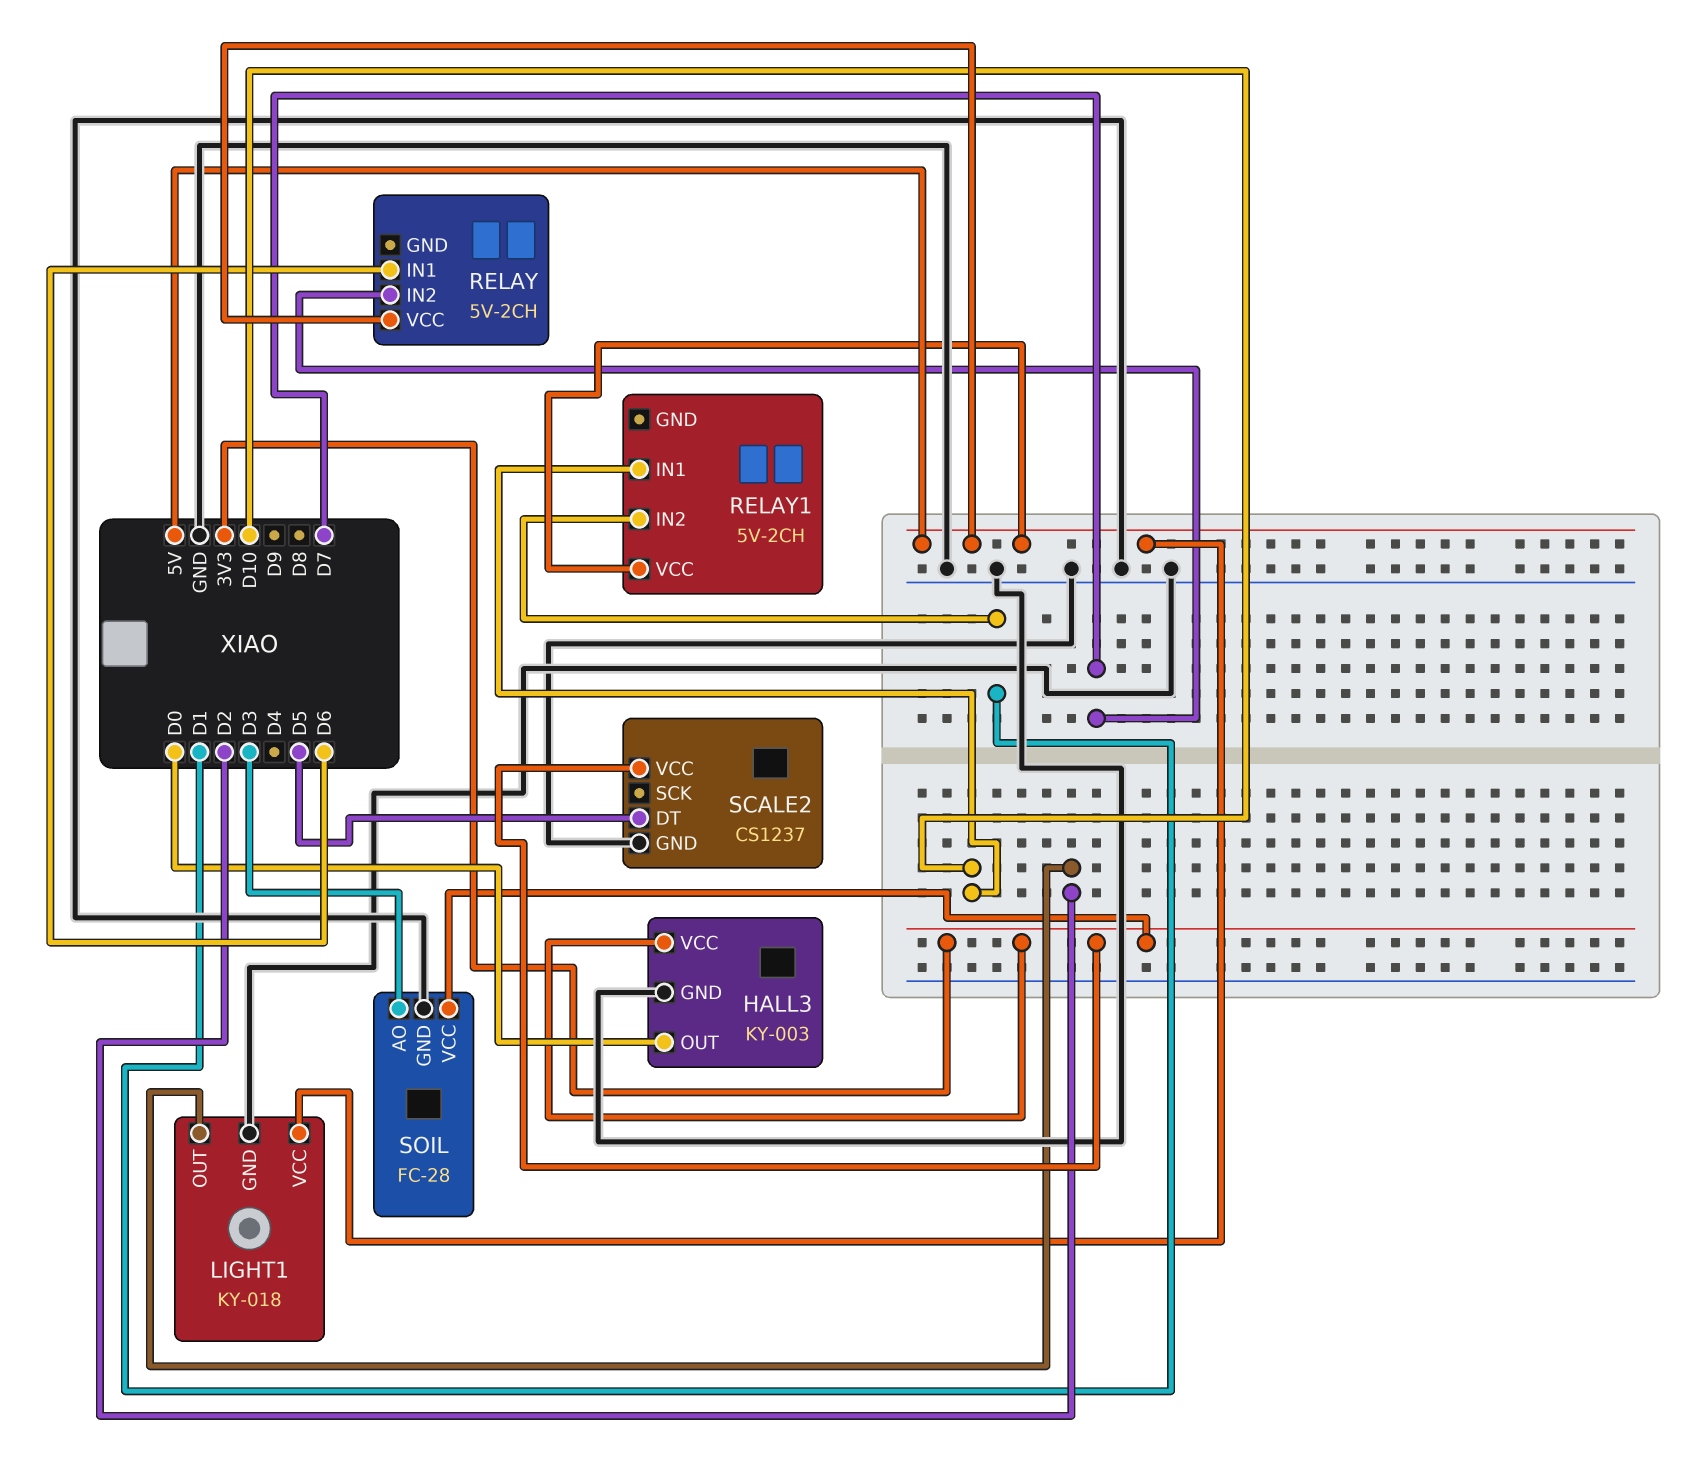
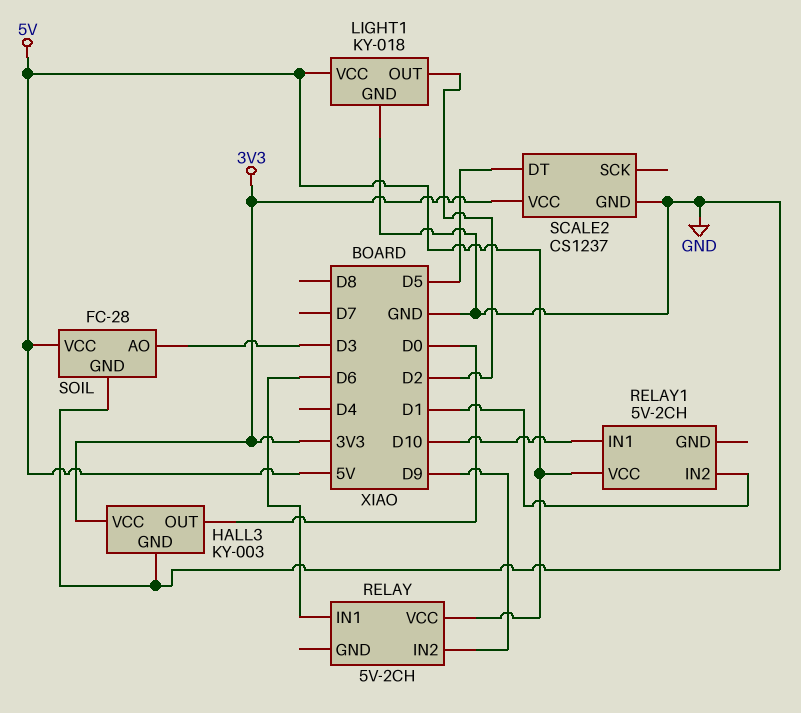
RELAY pin IN2: D7 -> D9
SOIL pin VCC: 3V3 -> 5V

